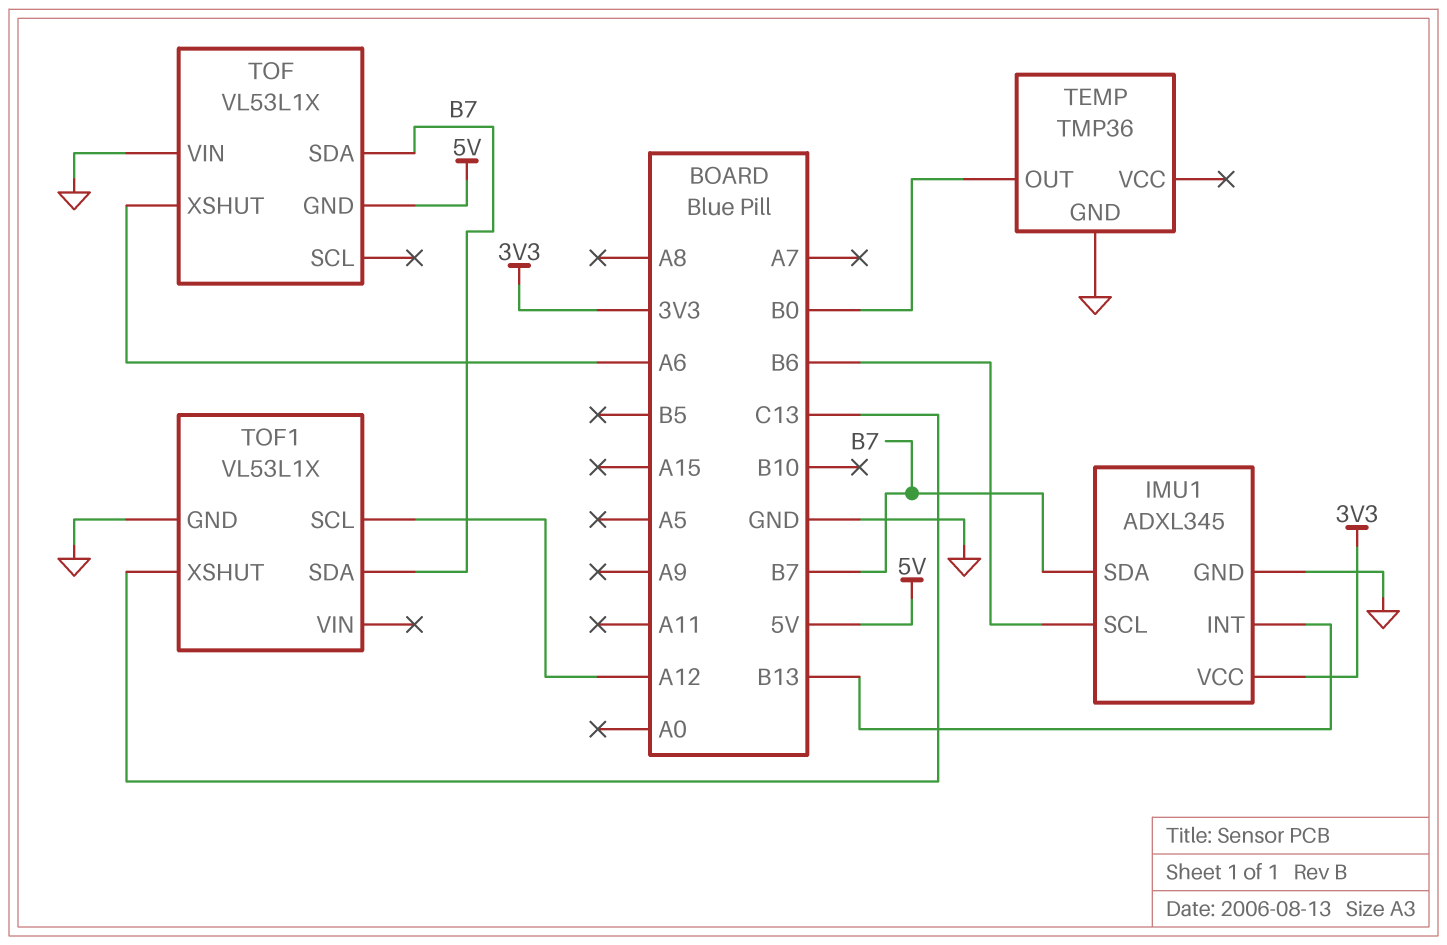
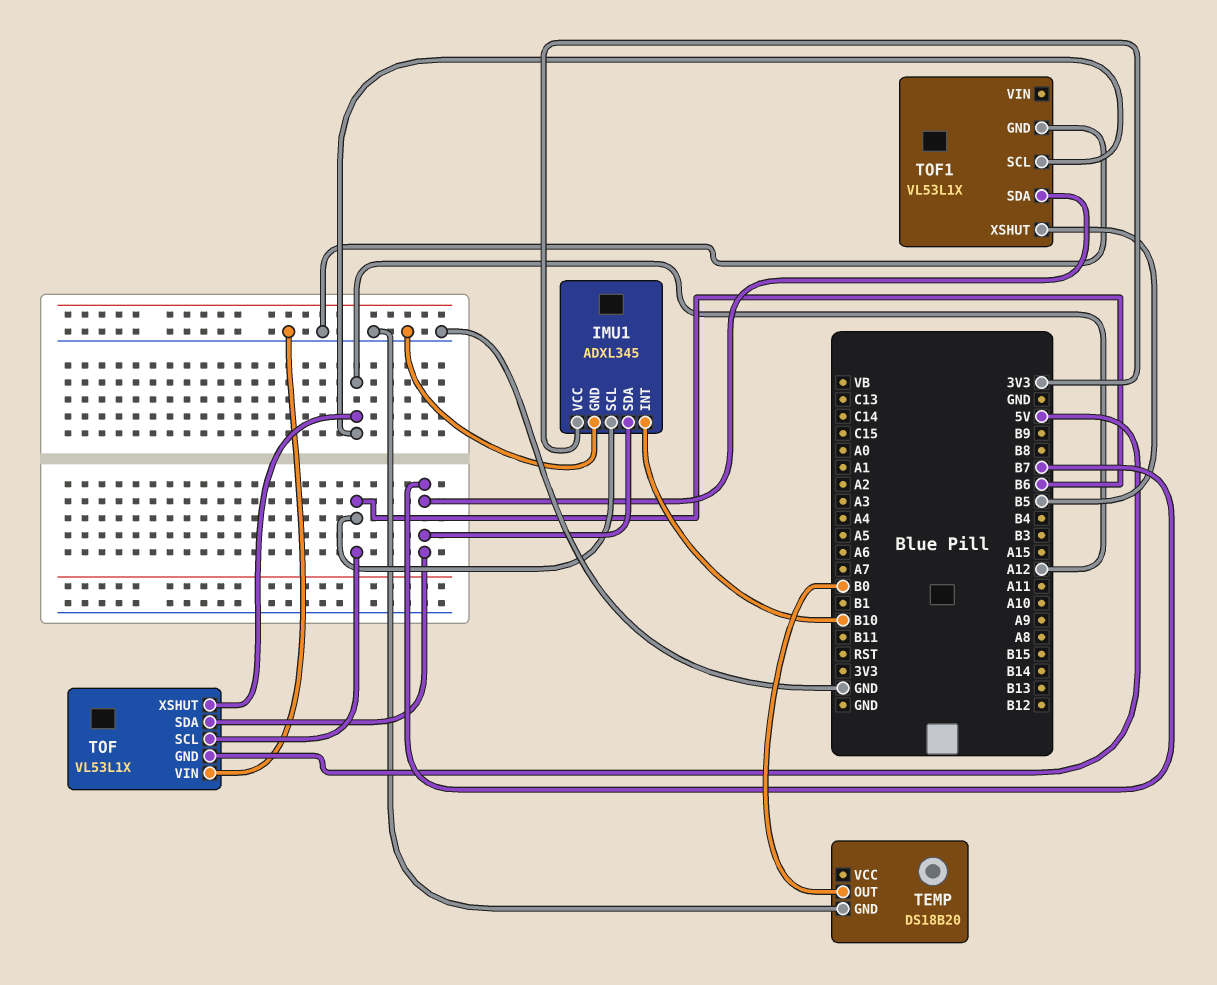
IMU1 pin INT: B13 -> B10
TEMP: TMP36 -> DS18B20
TOF pin SCL: none -> B6
TOF pin XSHUT: A6 -> A12
TOF1 pin XSHUT: C13 -> B5

